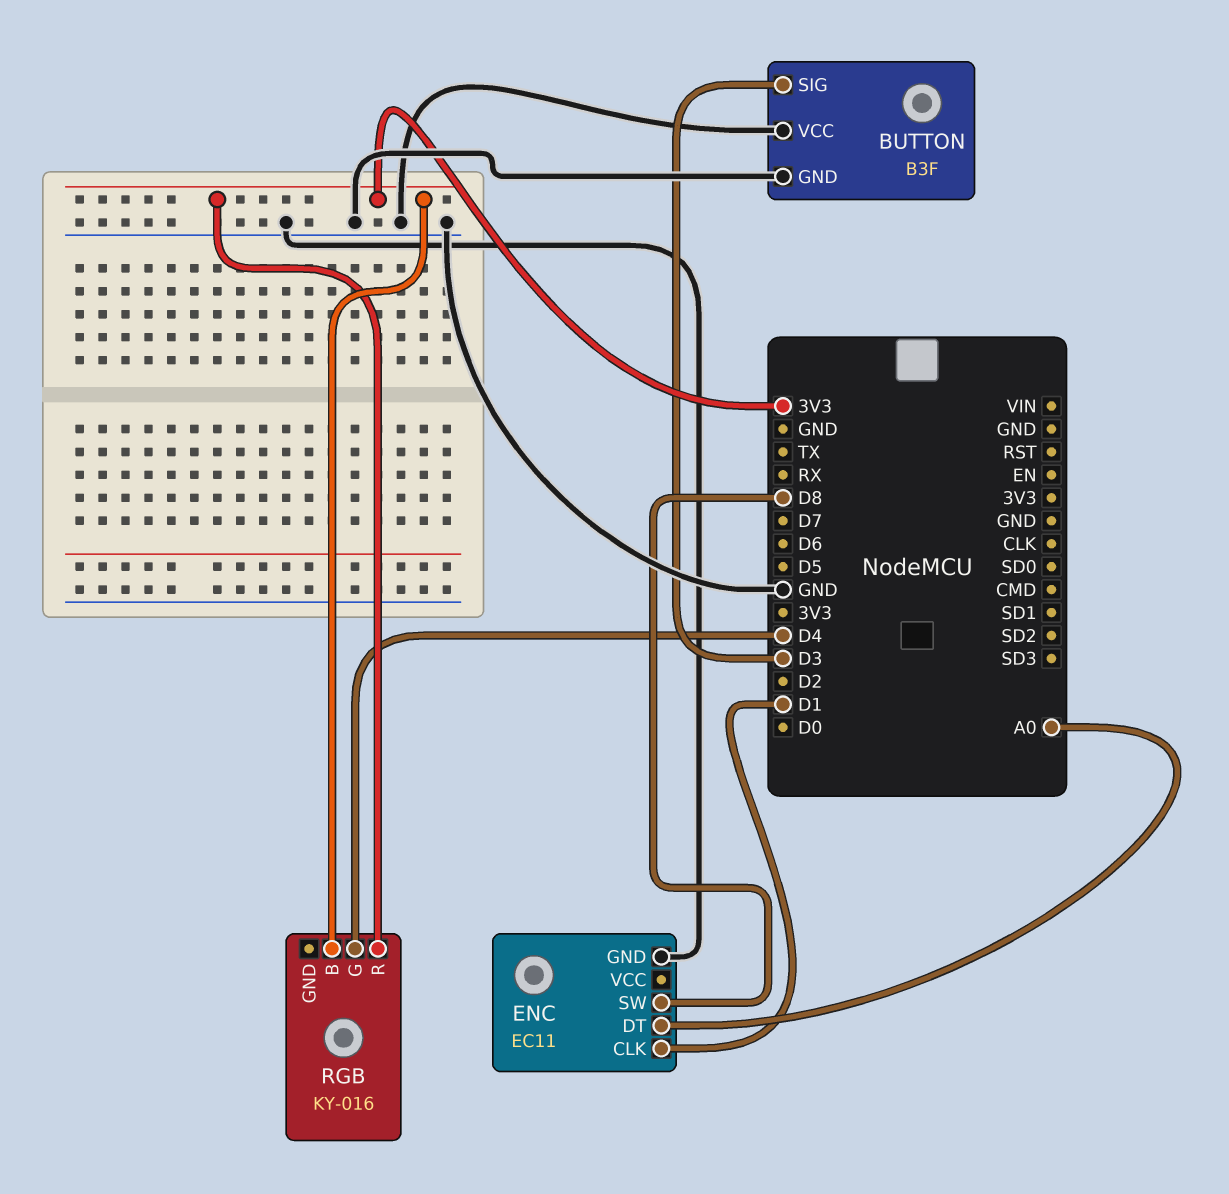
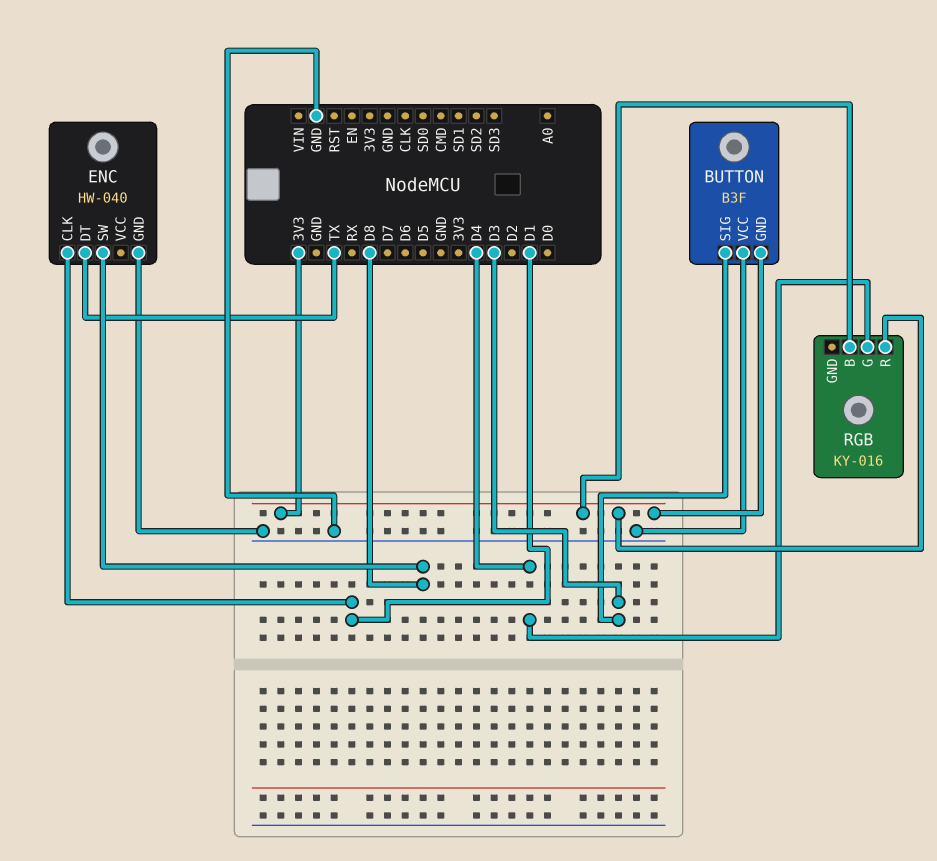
BUTTON pin GND: GND -> 3V3
ENC: EC11 -> HW-040
ENC pin DT: A0 -> TX

